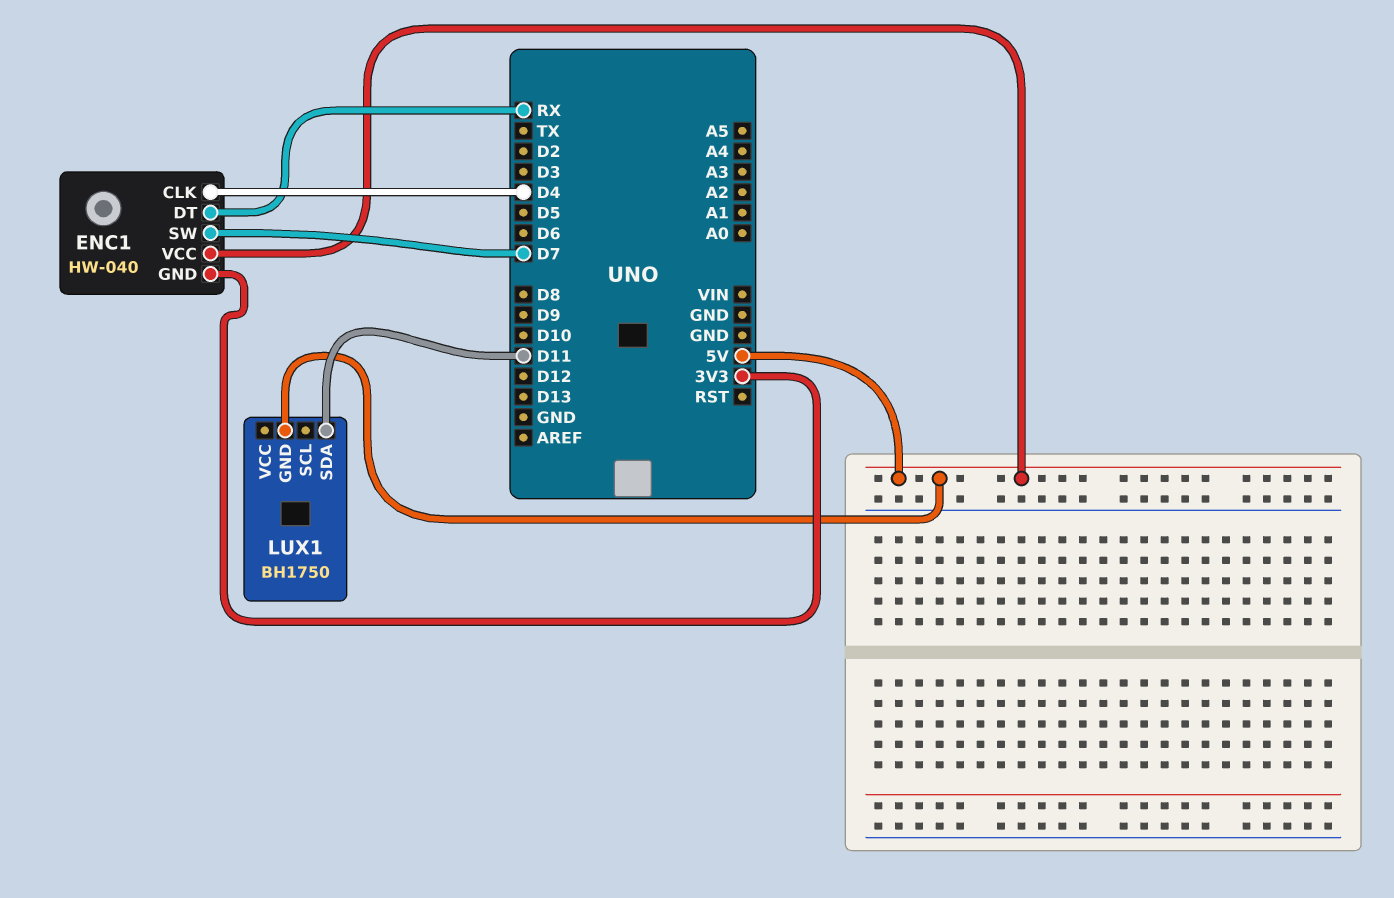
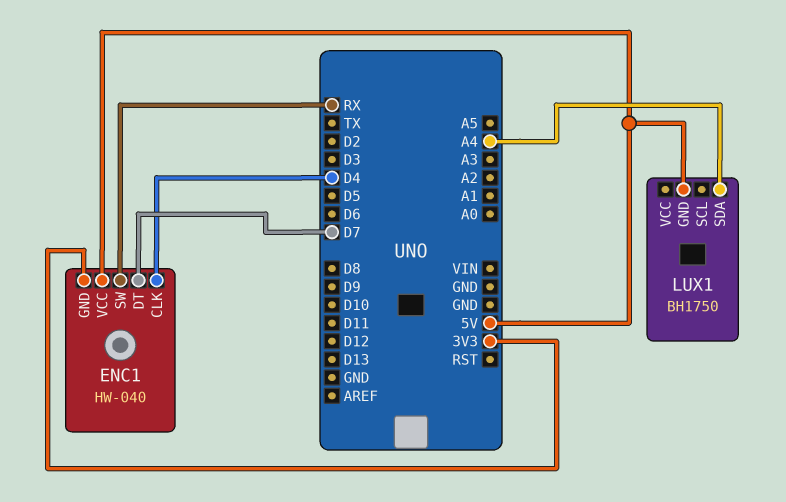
ENC1 pin DT: RX -> D7
ENC1 pin SW: D7 -> RX
LUX1 pin SDA: D11 -> A4

